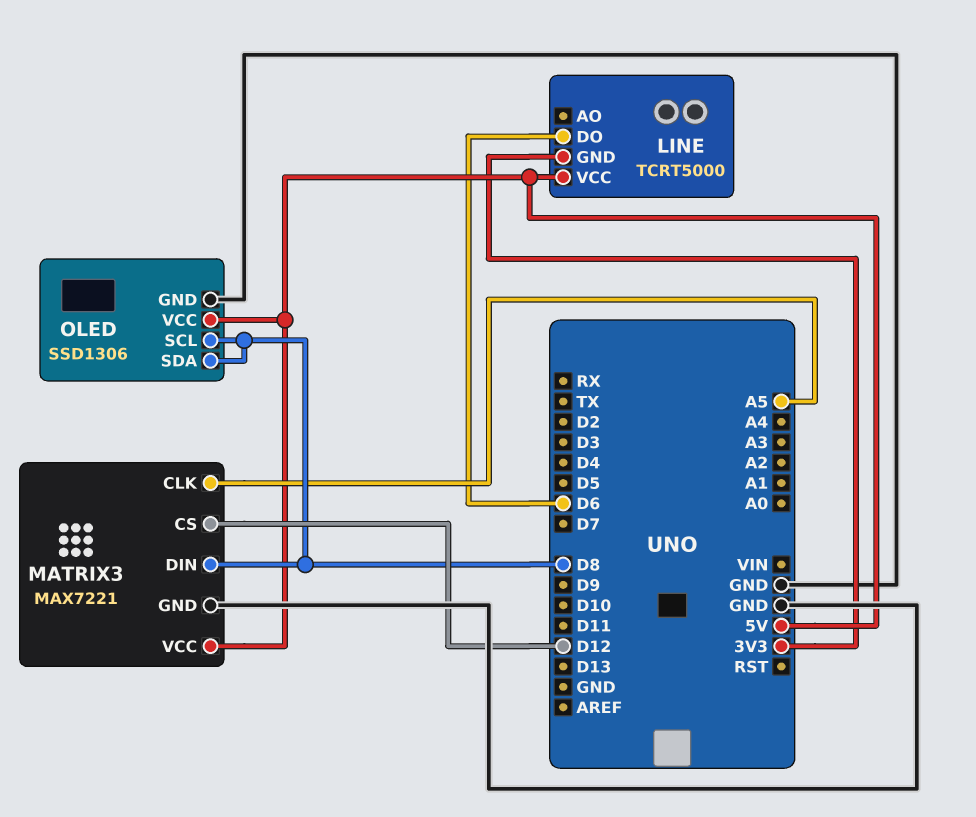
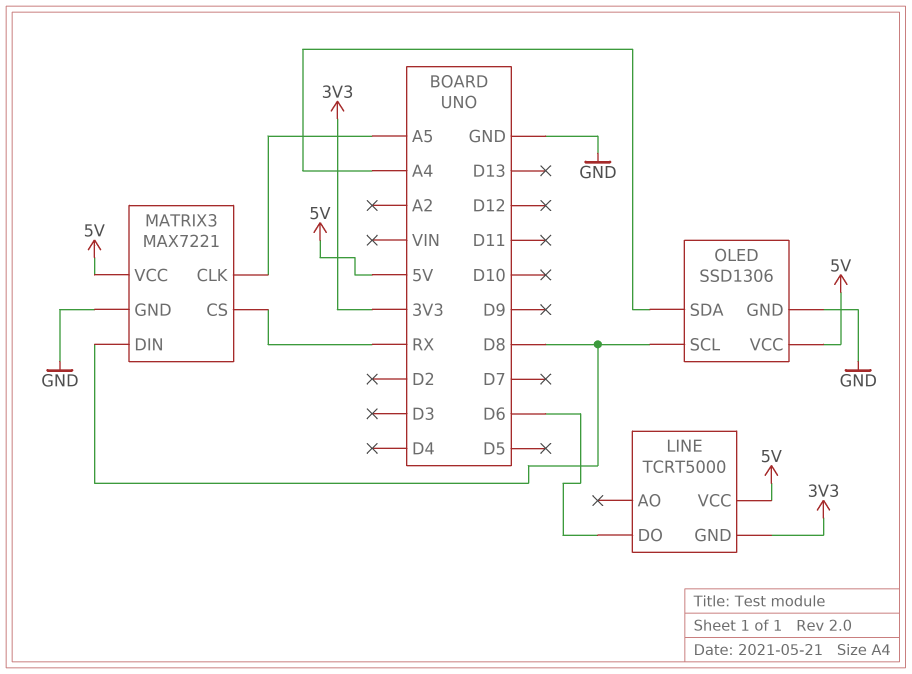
MATRIX3 pin CS: D12 -> RX
OLED pin SDA: D8 -> A4

